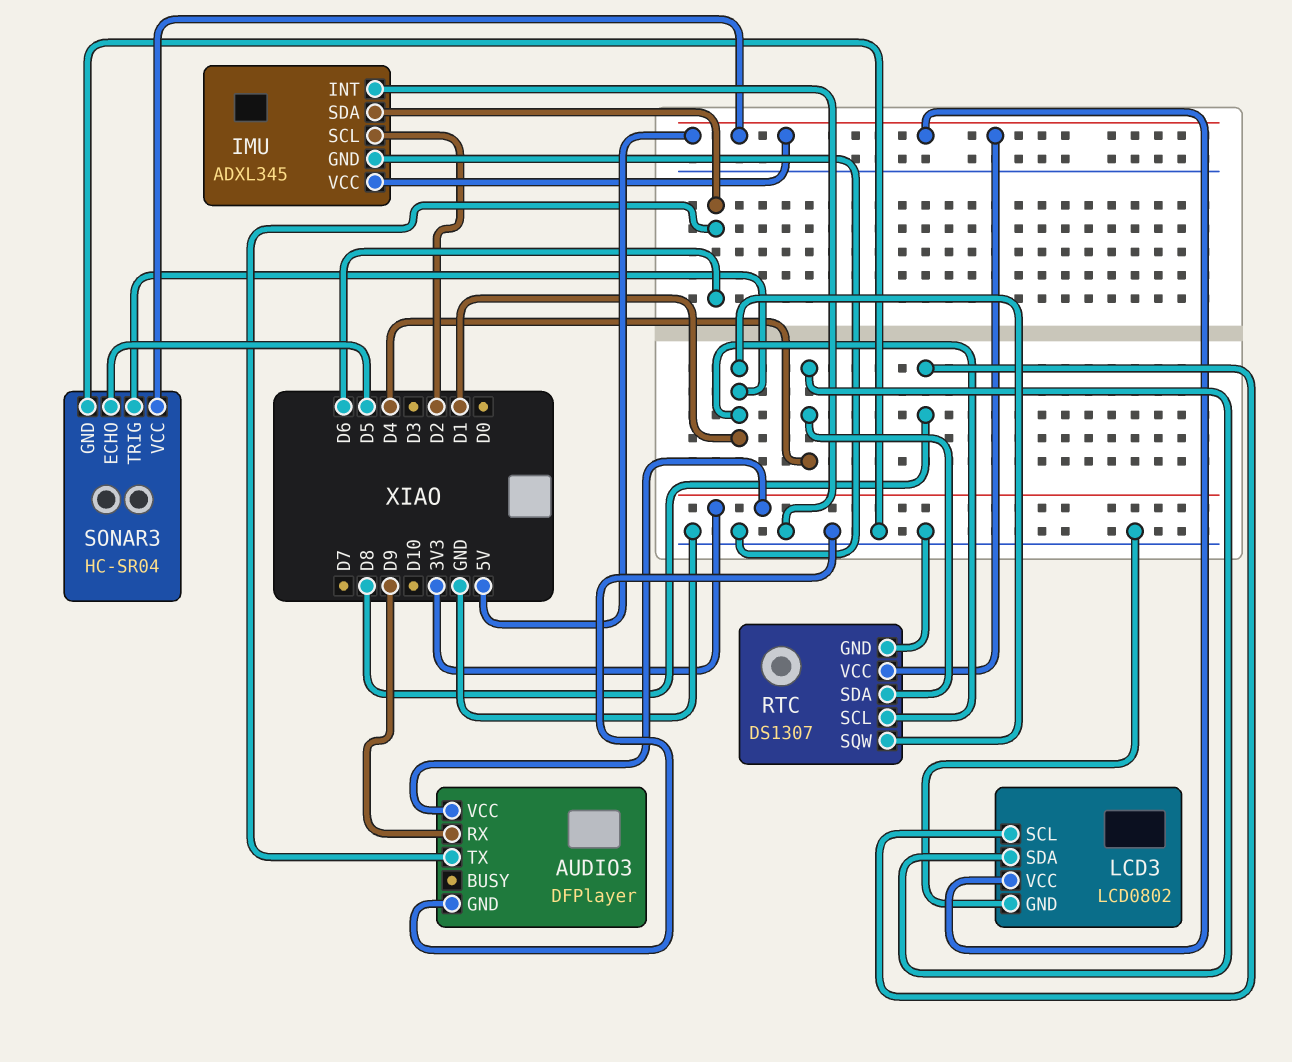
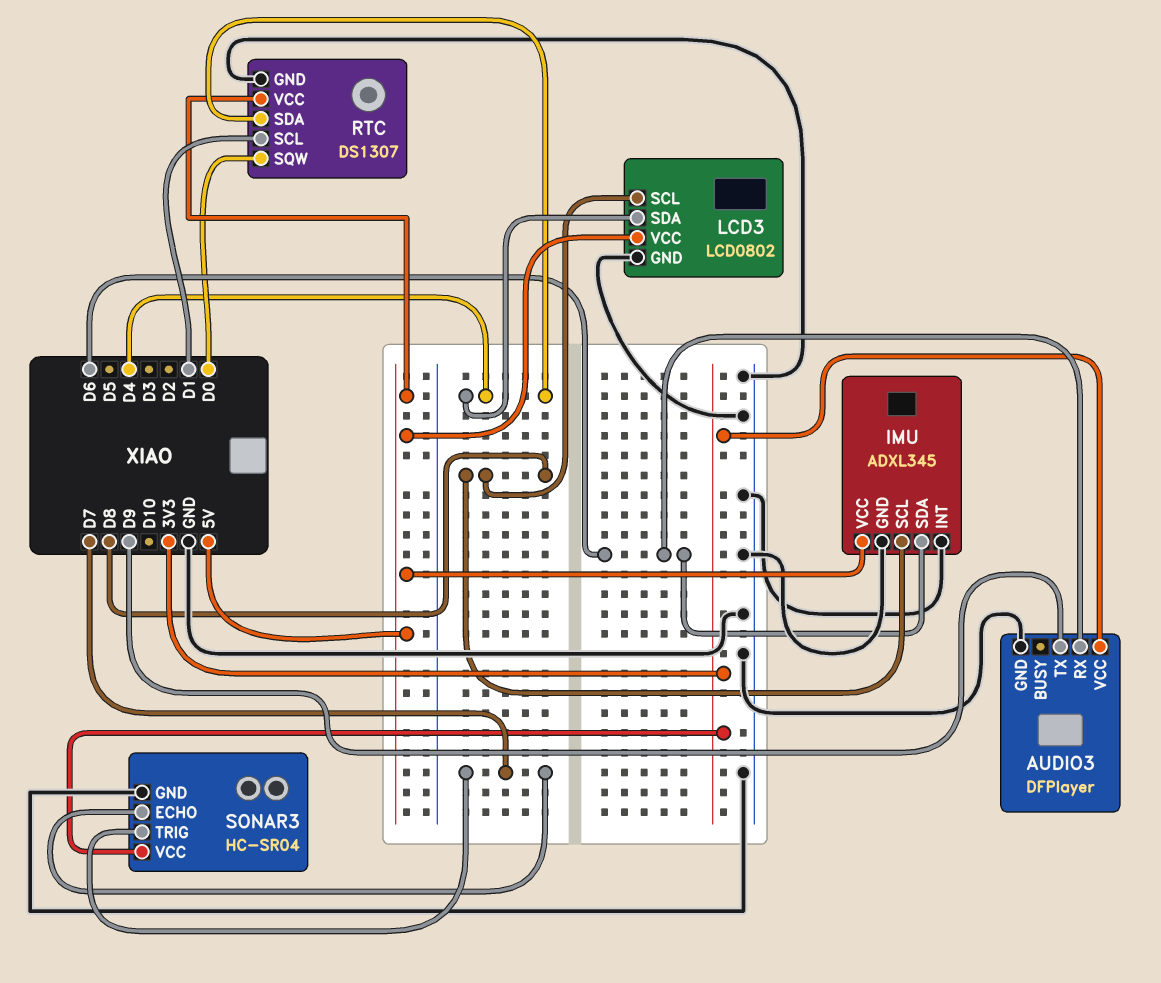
AUDIO3 pin RX: D9 -> D6
AUDIO3 pin TX: D6 -> D9
IMU pin SCL: D2 -> D8
RTC pin SQW: D1 -> D0
SONAR3 pin ECHO: D5 -> D7
SONAR3 pin TRIG: D1 -> D7
SONAR3 pin VCC: 5V -> 3V3

